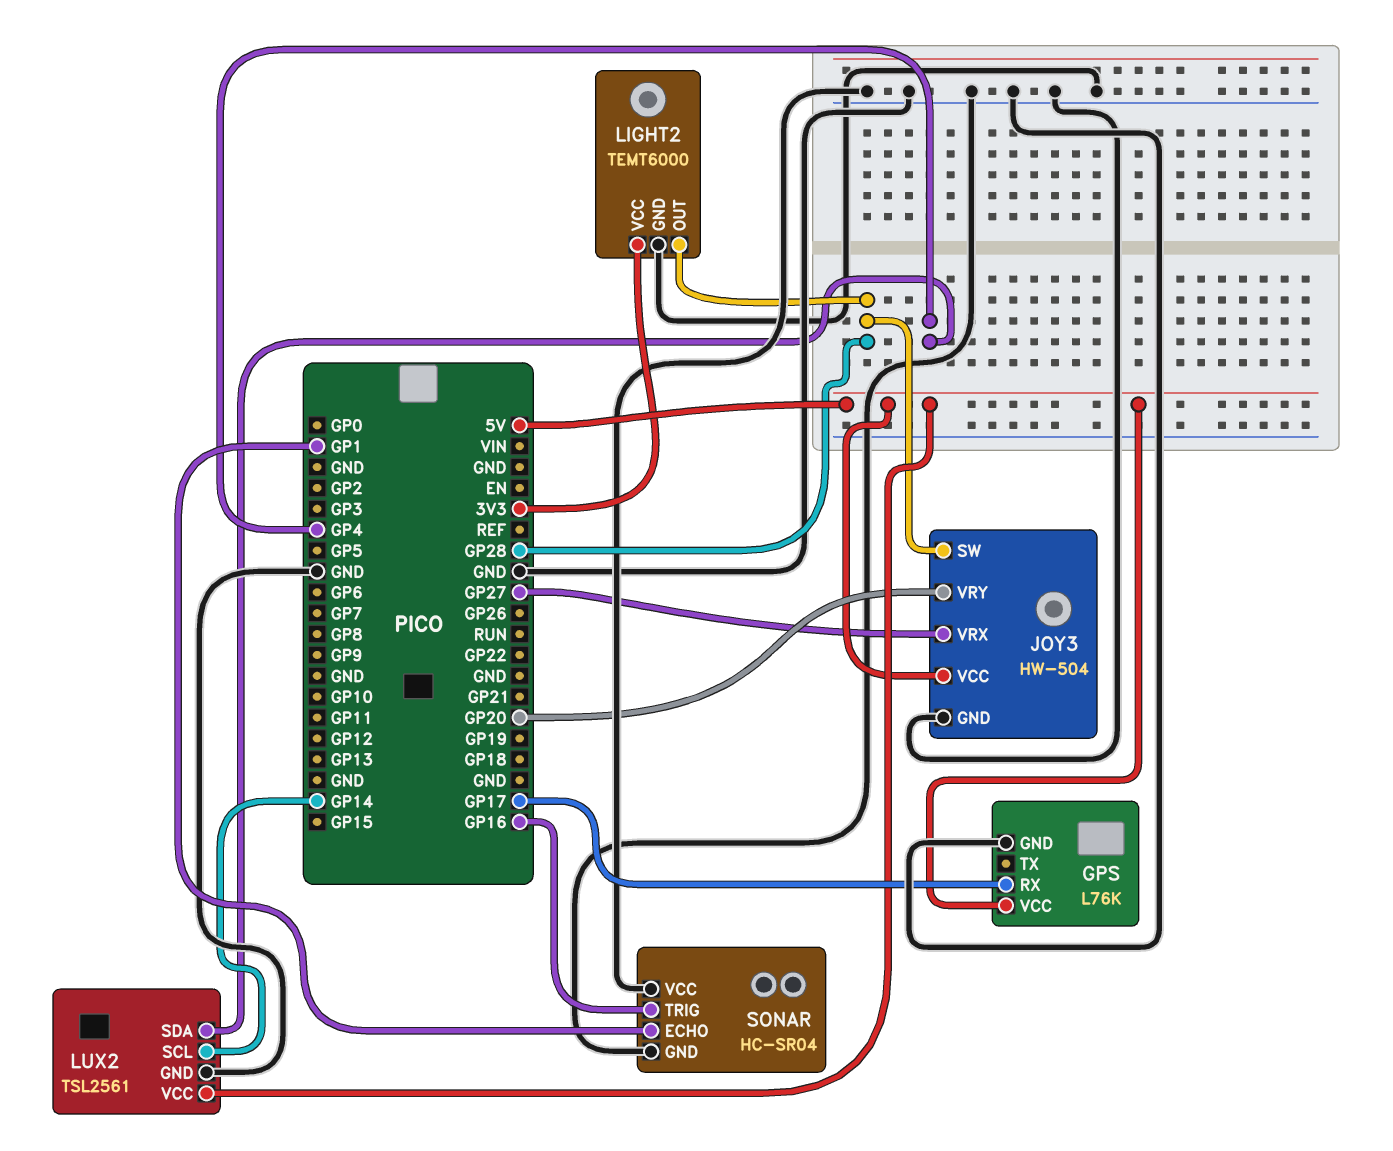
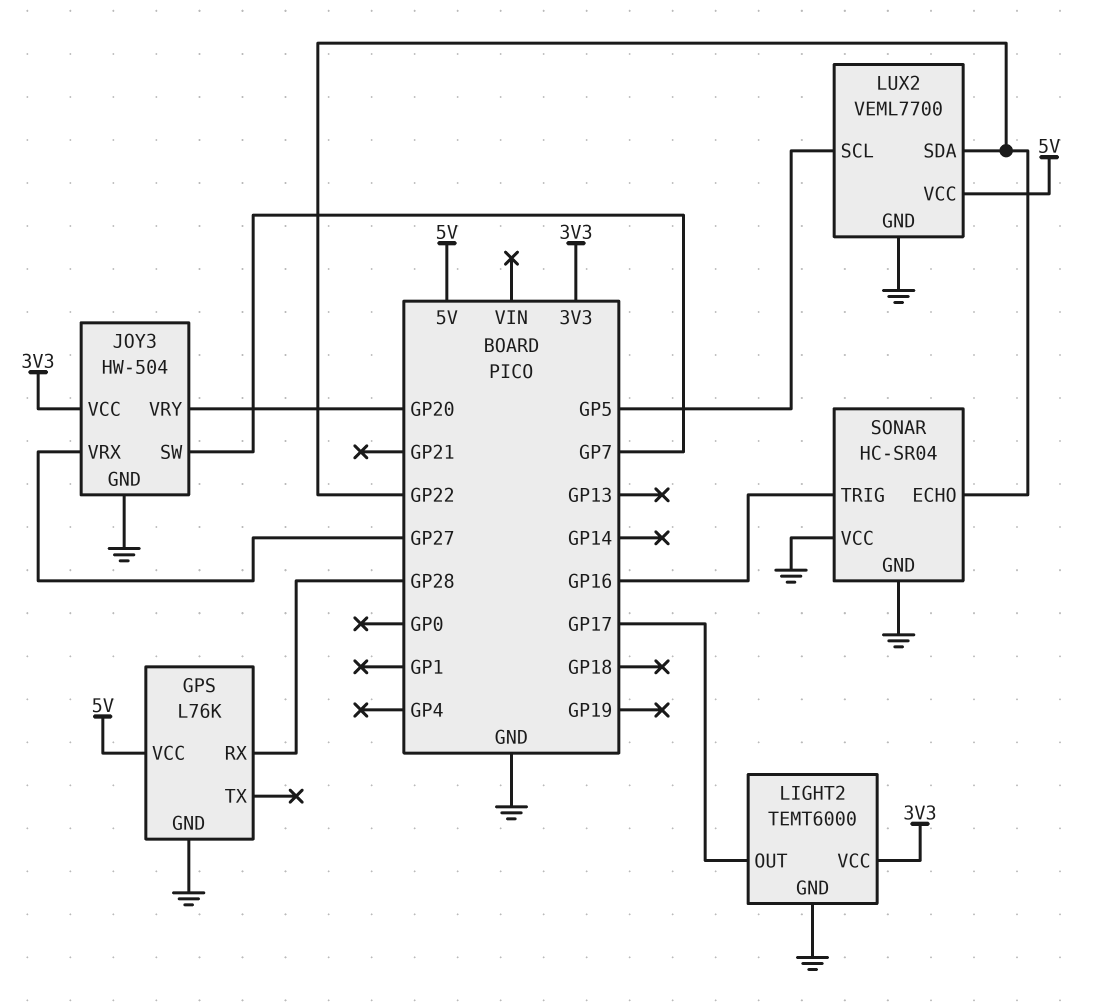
GPS pin RX: GP17 -> GP28
JOY3 pin SW: GP28 -> GP7
JOY3 pin VCC: 5V -> 3V3
LIGHT2 pin OUT: GP28 -> GP17
LUX2: TSL2561 -> VEML7700
LUX2 pin SCL: GP14 -> GP5
LUX2 pin SDA: GP4 -> GP22
SONAR pin ECHO: GP1 -> GP22

